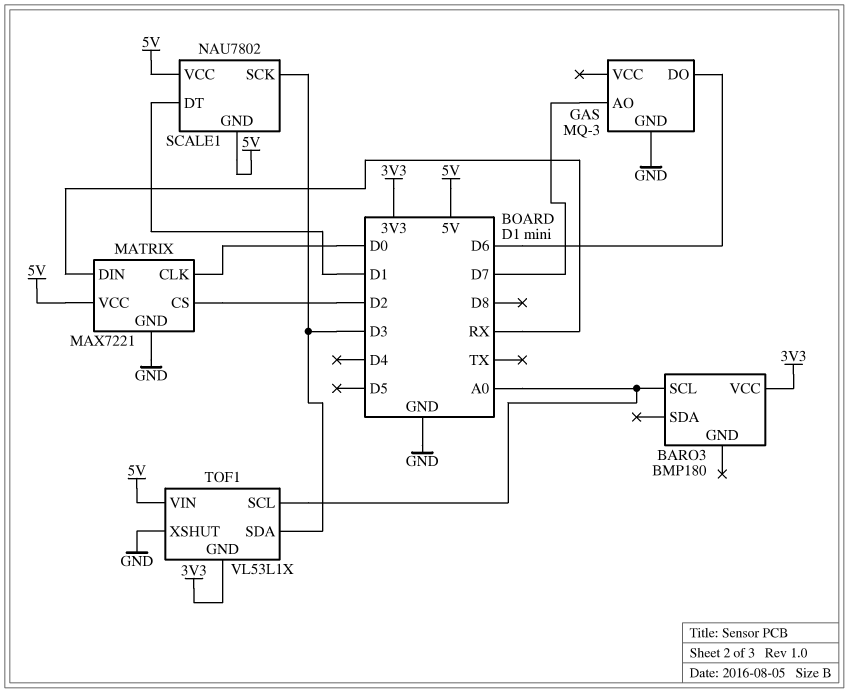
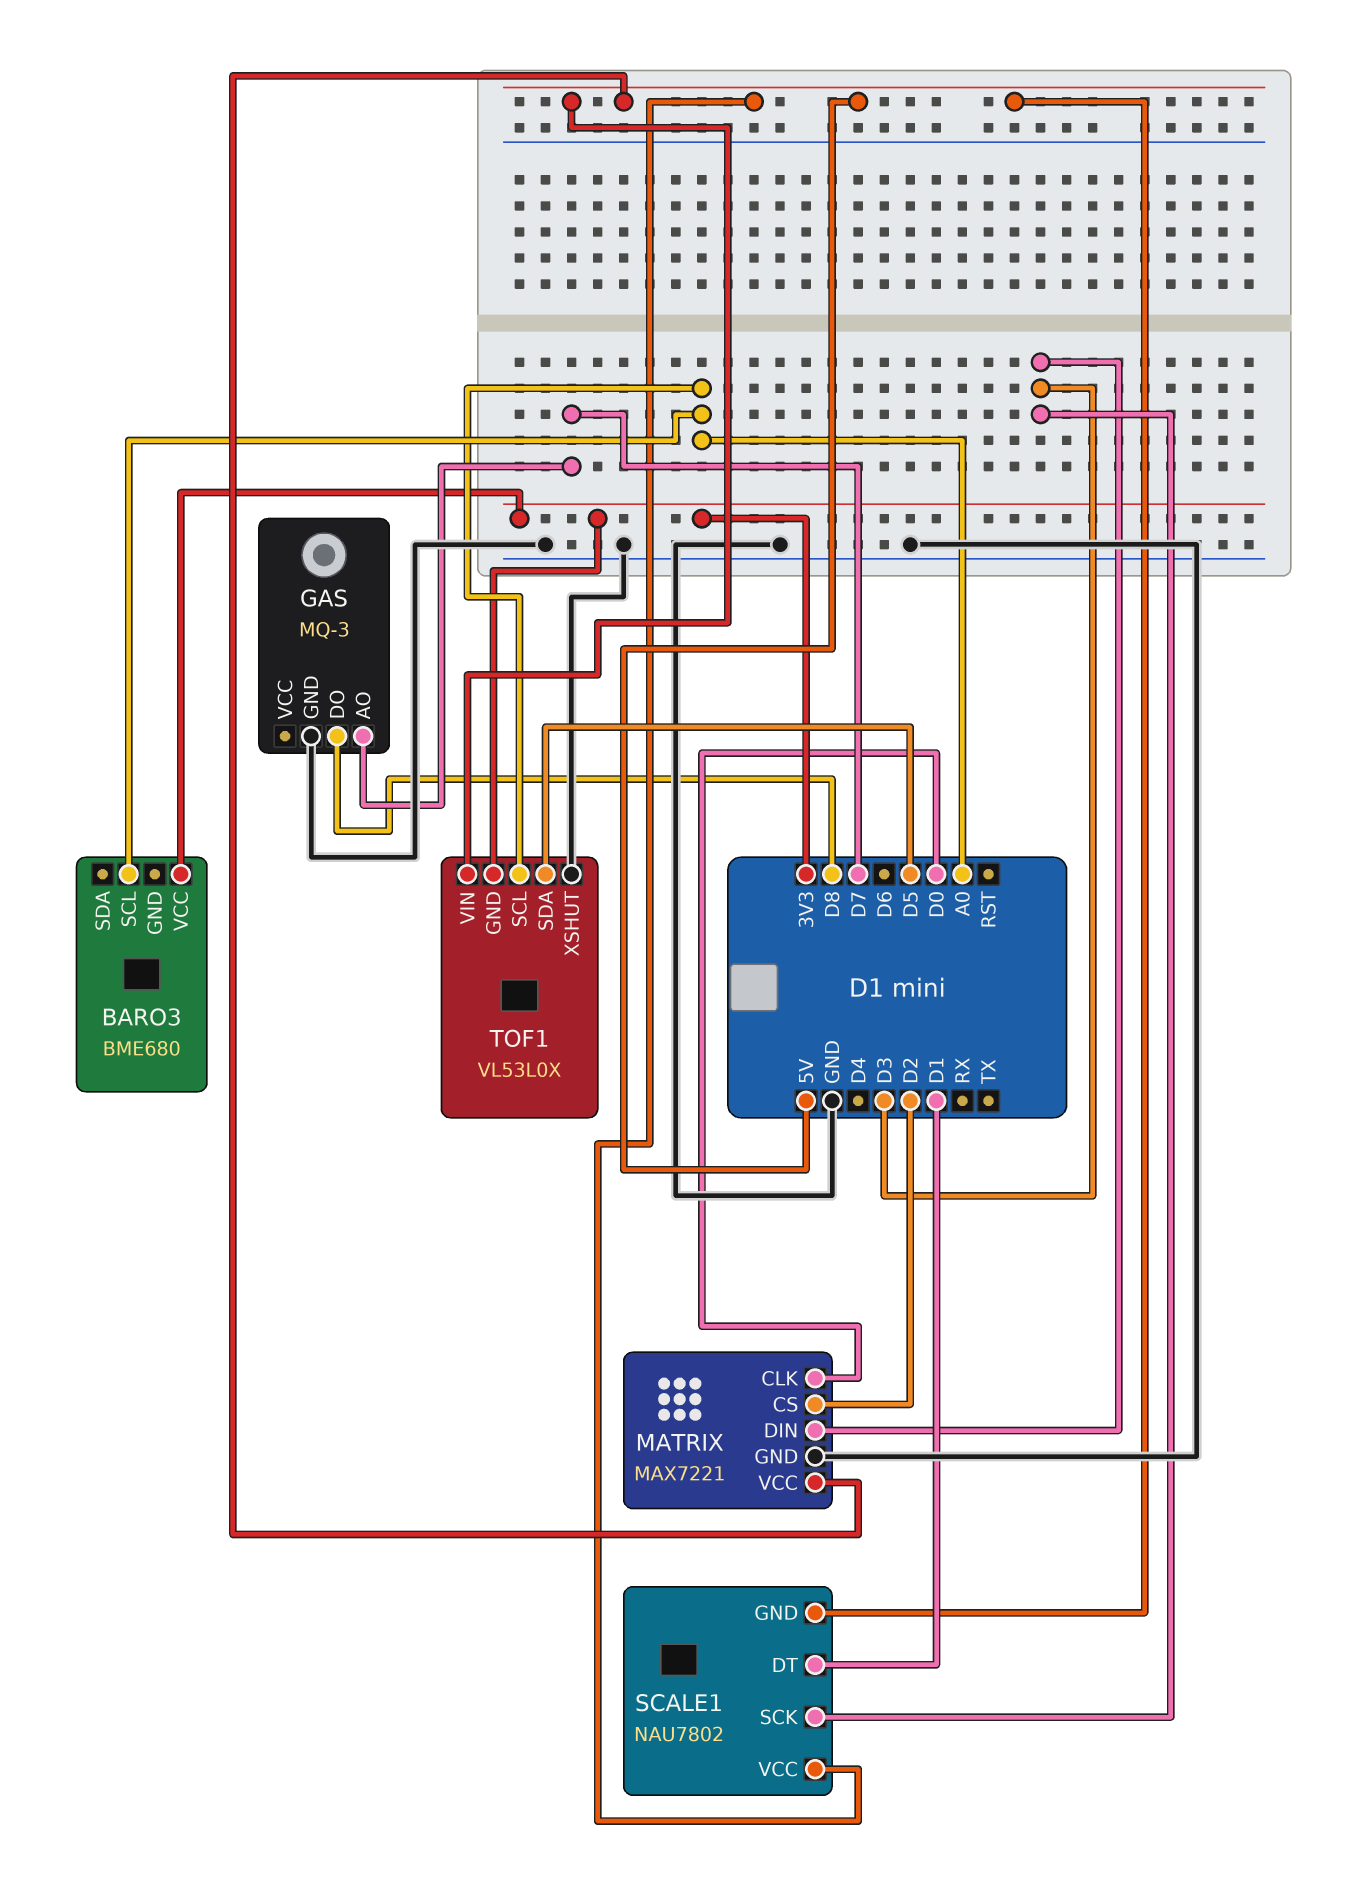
BARO3: BMP180 -> BME680
GAS pin DO: D6 -> D8
MATRIX pin DIN: RX -> D3
TOF1: VL53L1X -> VL53L0X
TOF1 pin SDA: D3 -> D5

